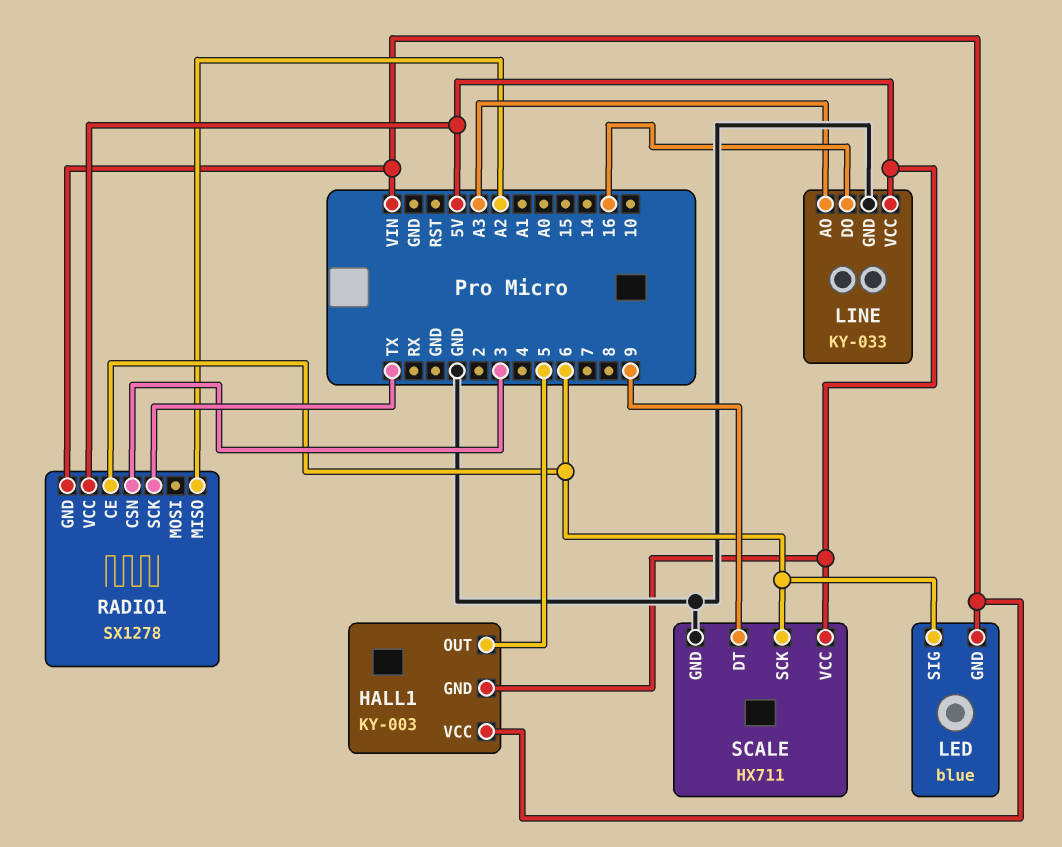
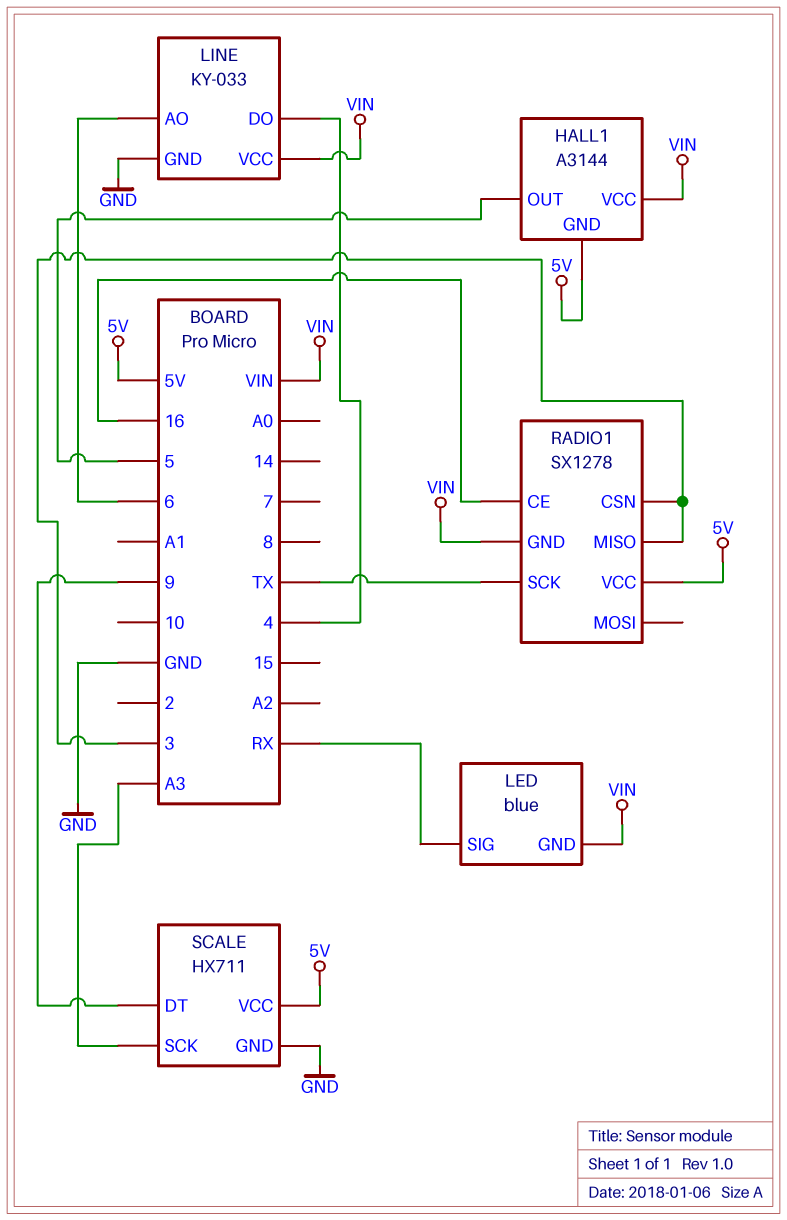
HALL1: KY-003 -> A3144
LED pin SIG: 6 -> RX
LINE pin AO: A3 -> 6
LINE pin DO: 16 -> 4
LINE pin VCC: 5V -> VIN
RADIO1 pin CE: 6 -> 16
RADIO1 pin MISO: A2 -> 3
SCALE pin SCK: 6 -> A3

